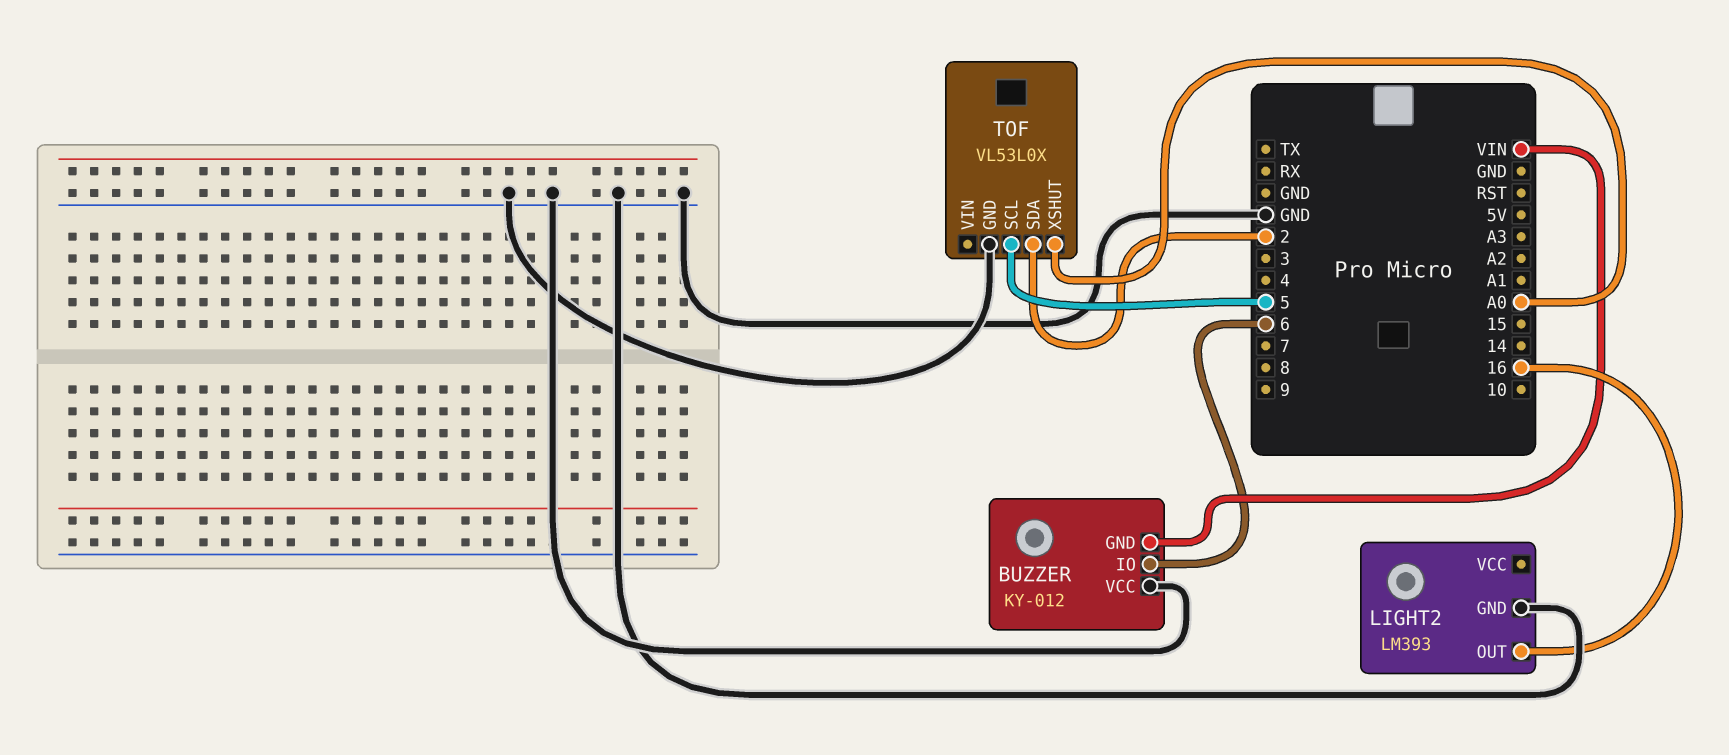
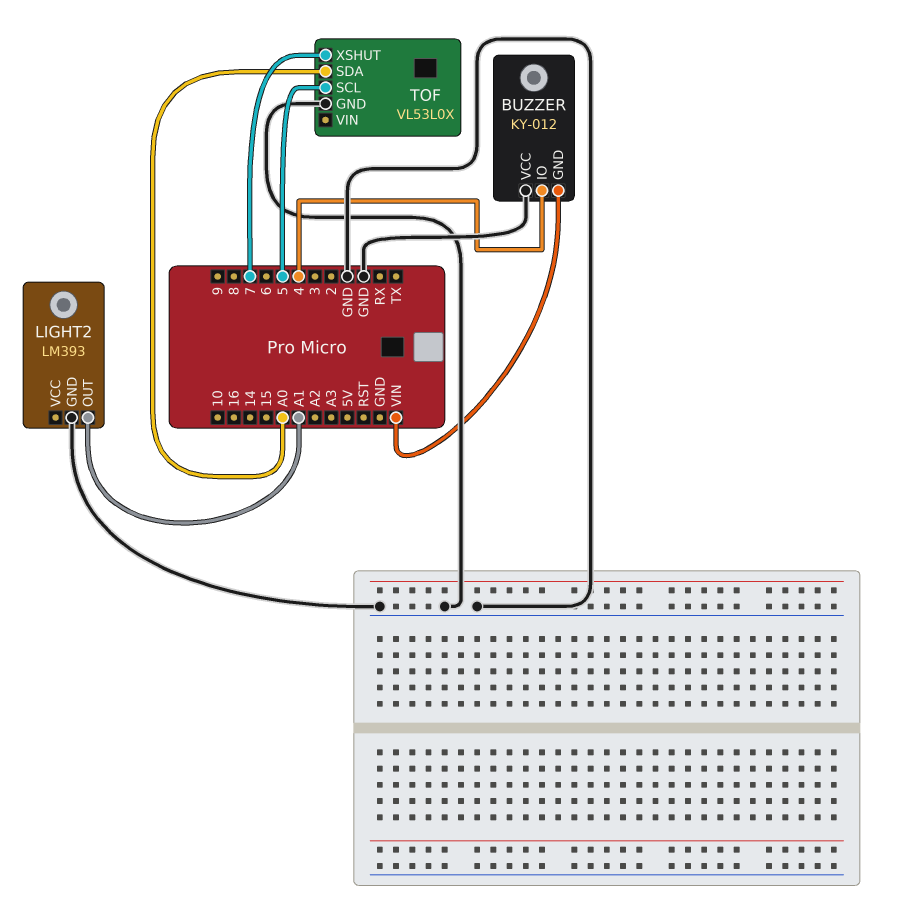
BUZZER pin IO: 6 -> 4
LIGHT2 pin OUT: 16 -> A1
TOF pin SDA: 2 -> A0
TOF pin XSHUT: A0 -> 7

